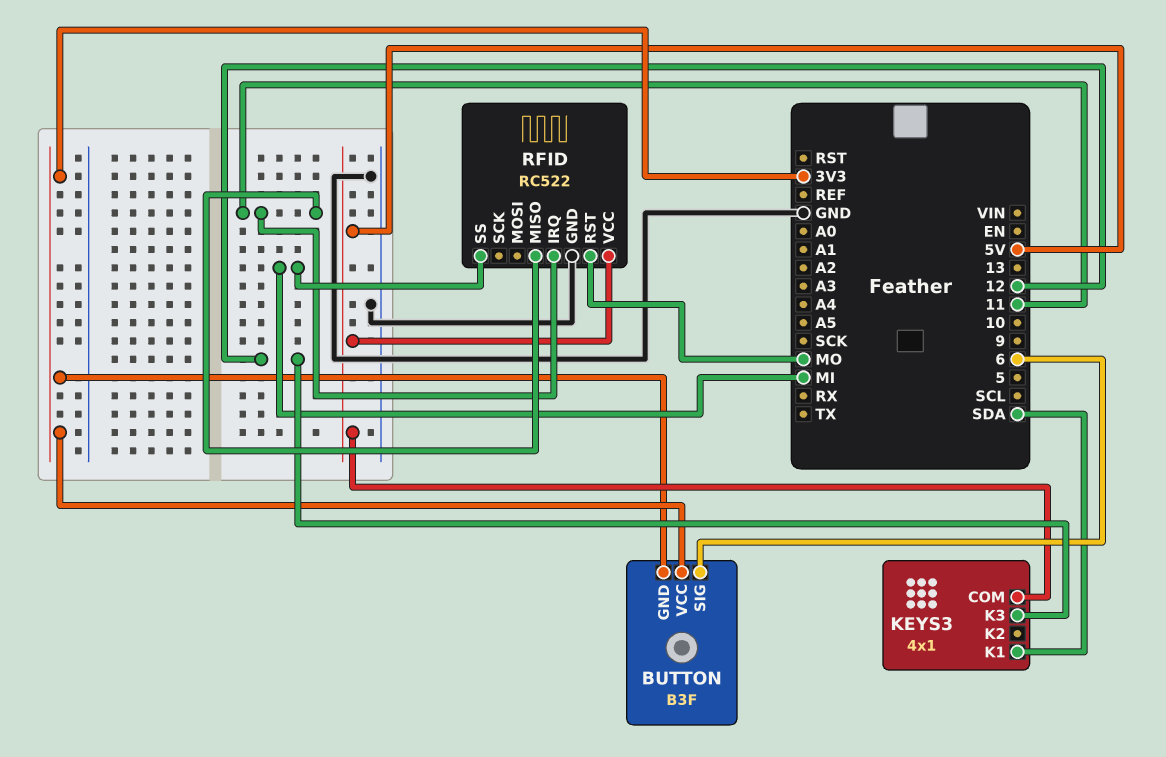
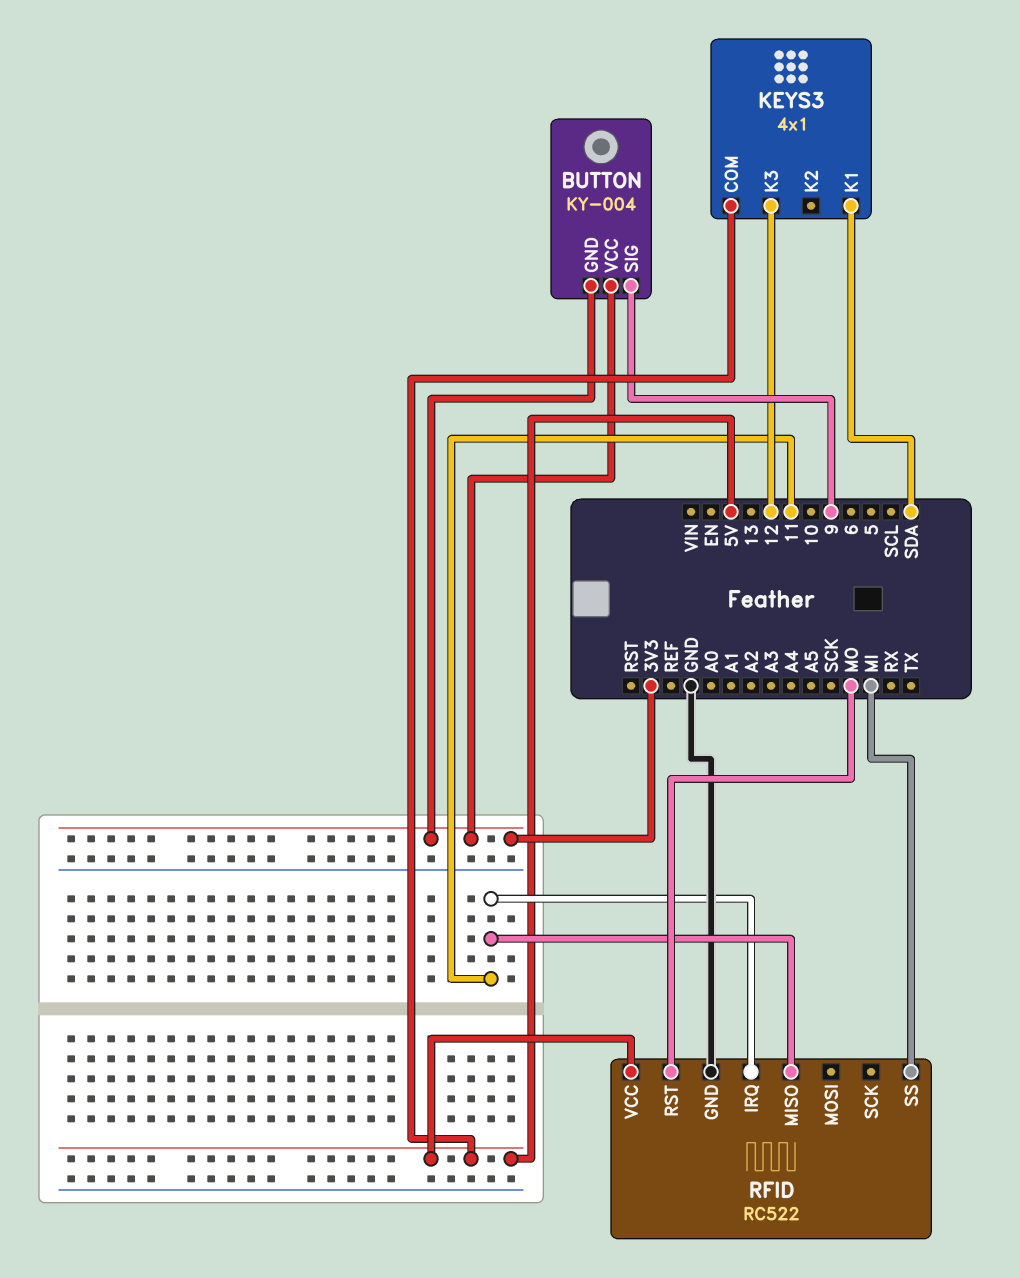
BUTTON: B3F -> KY-004
BUTTON pin SIG: 6 -> 9

